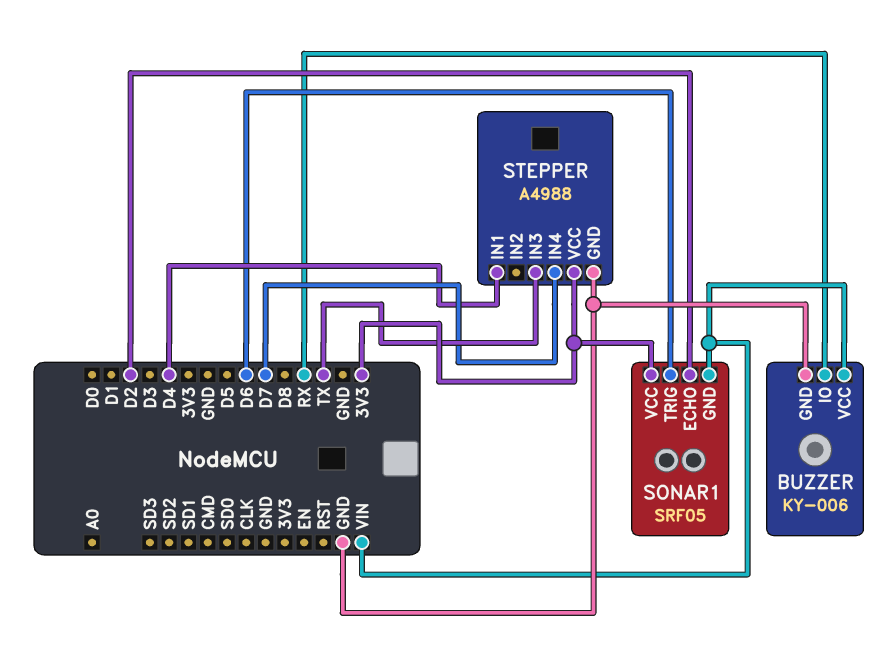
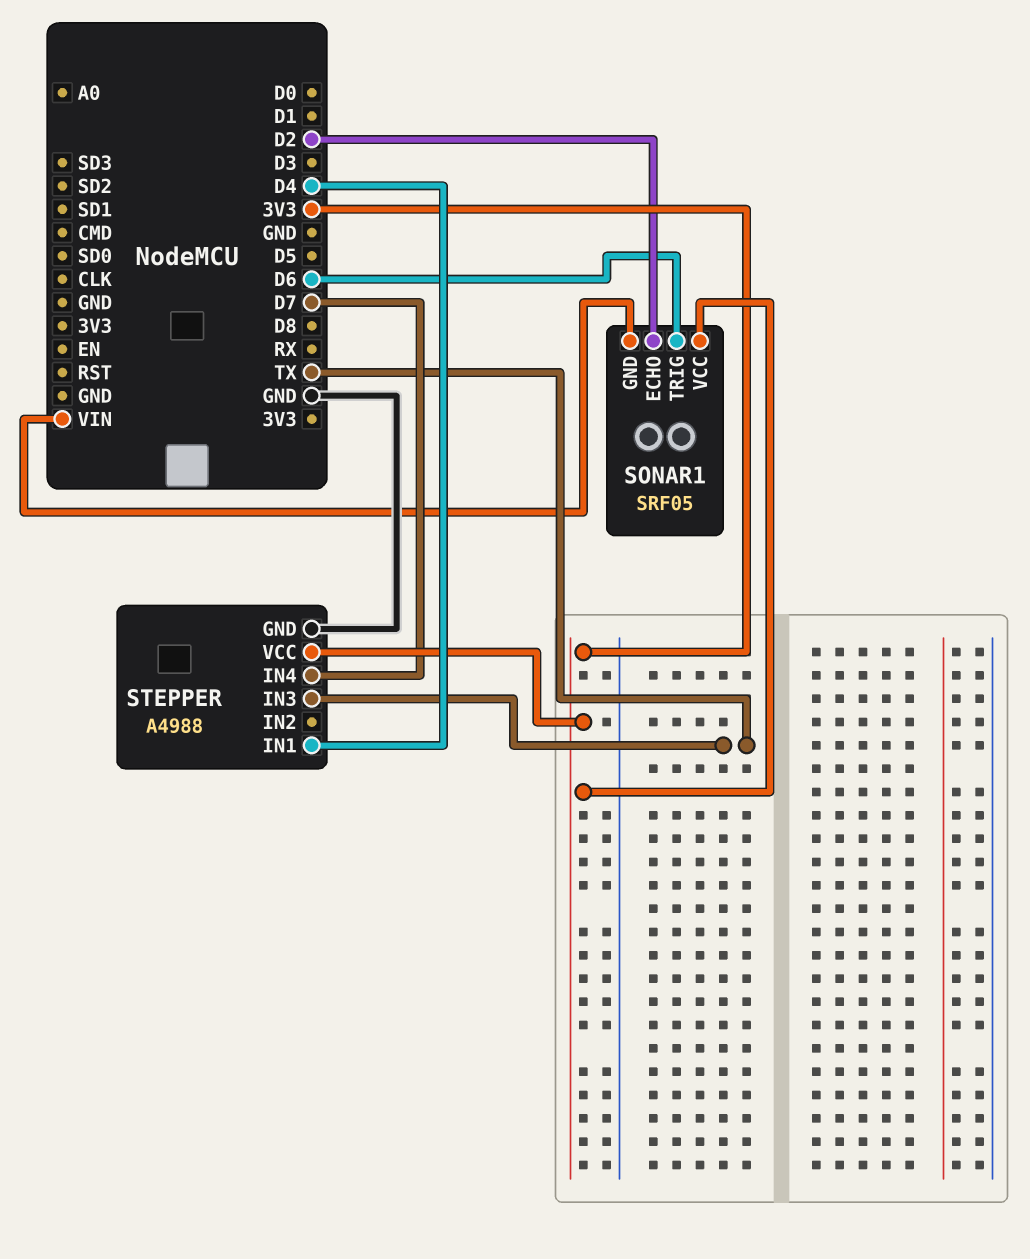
BUZZER: KY-006 -> none
BUZZER pin GND: GND -> none
BUZZER pin IO: RX -> none
BUZZER pin VCC: VIN -> none

